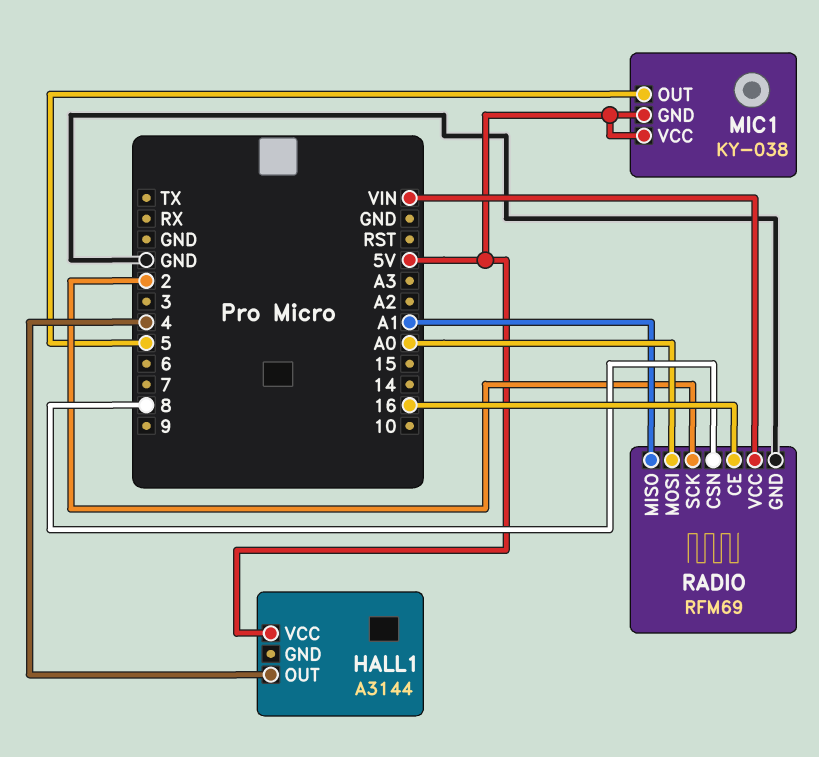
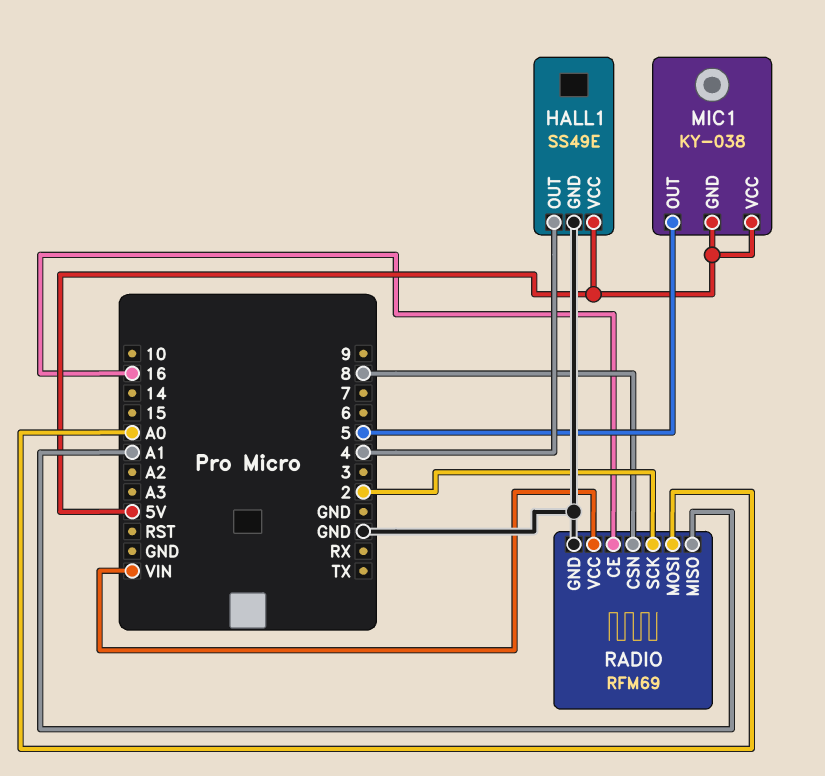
HALL1: A3144 -> SS49E
HALL1 pin GND: none -> GND

